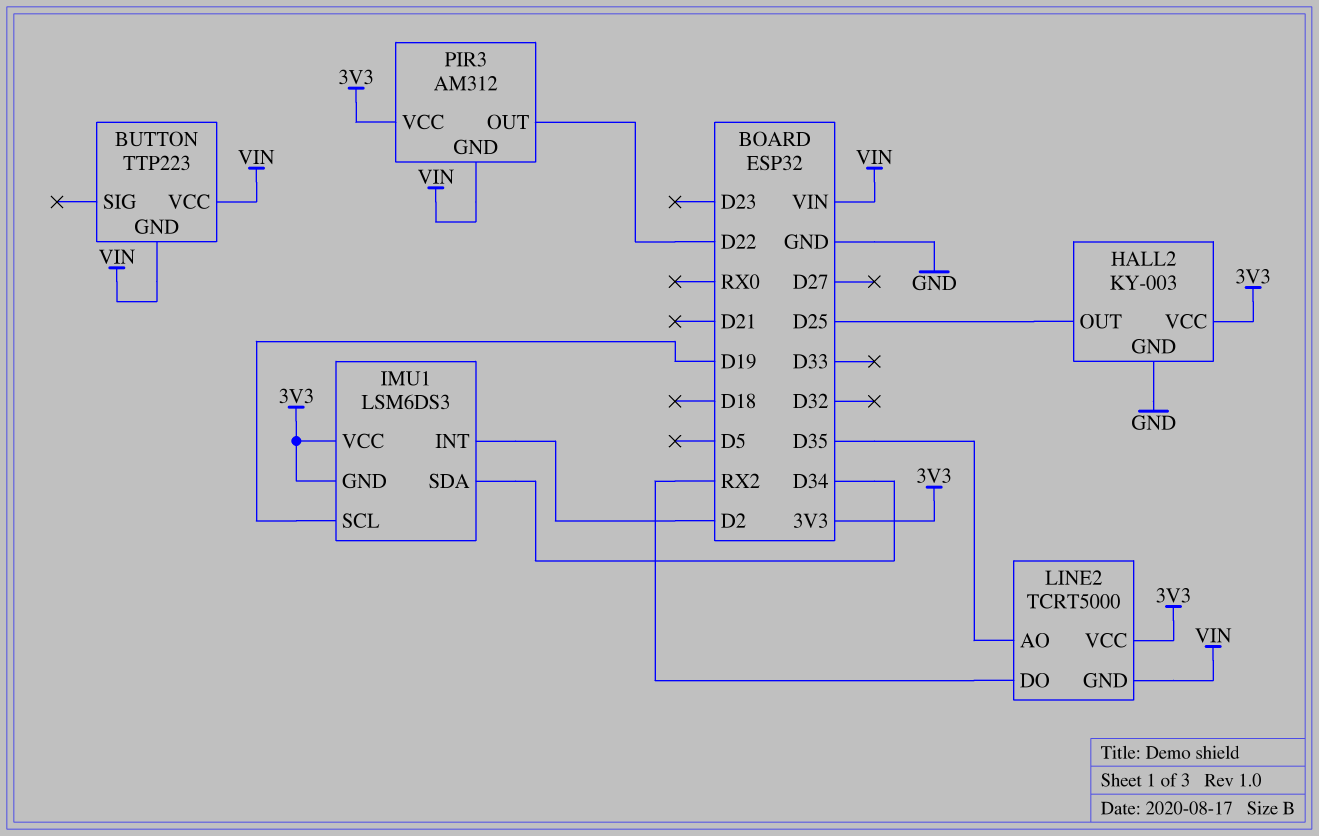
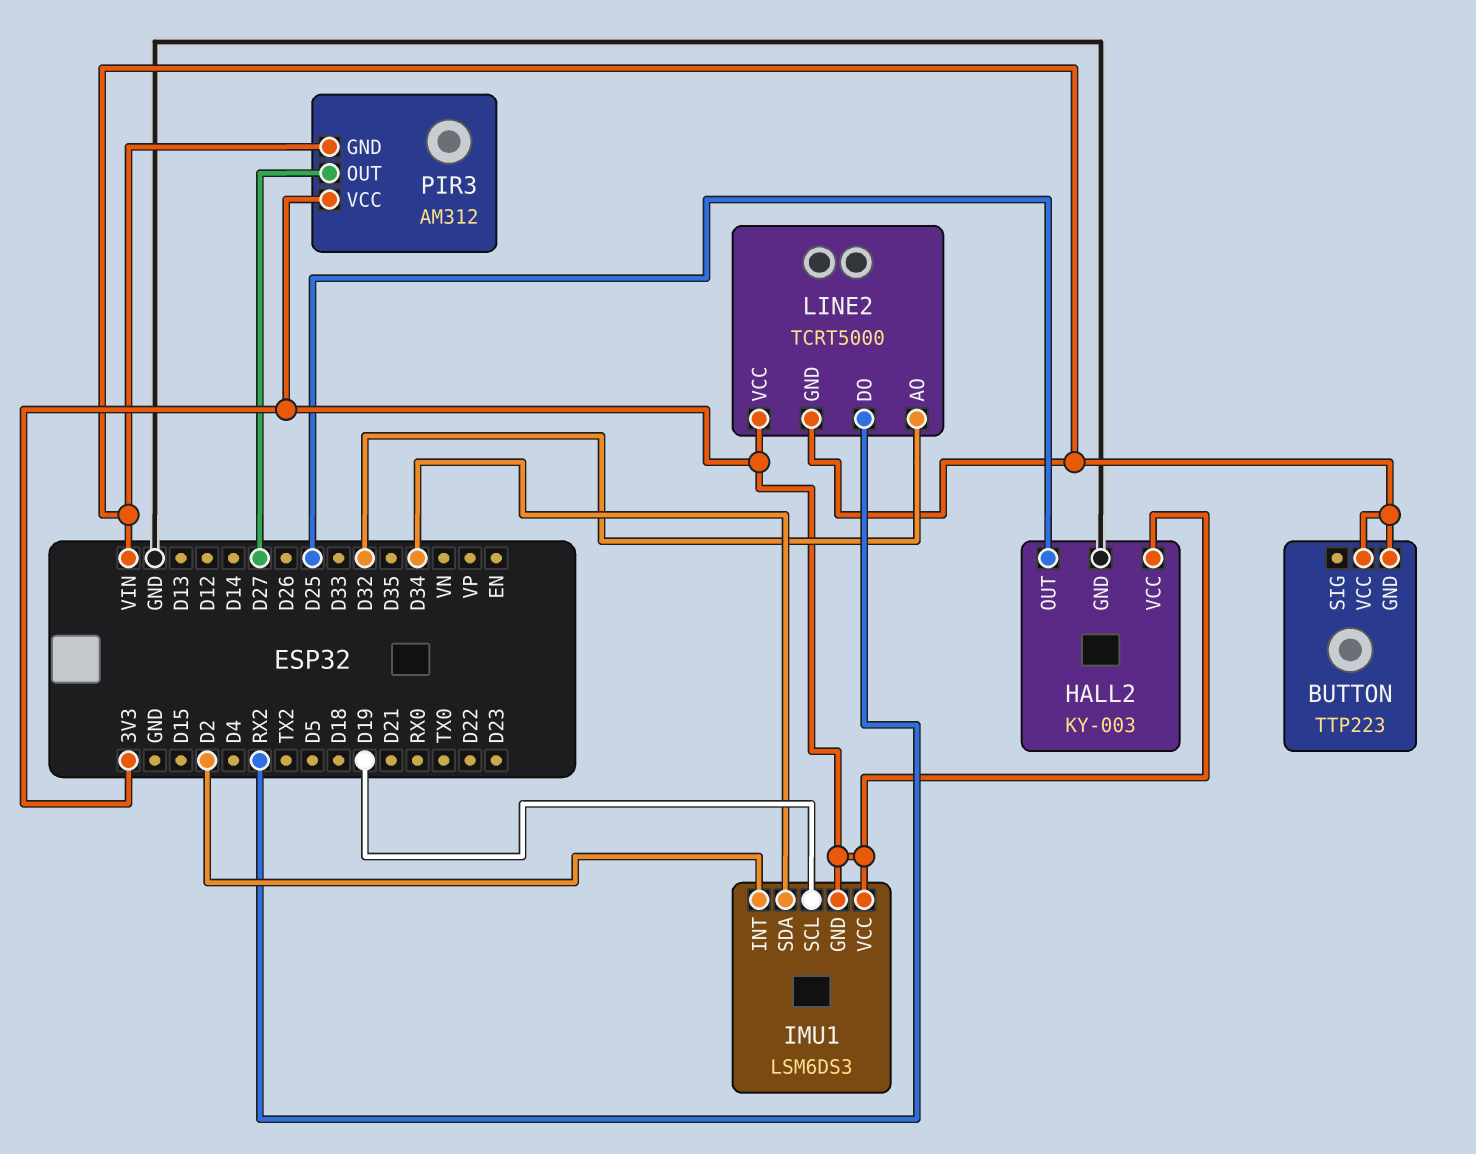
LINE2 pin AO: D35 -> D32
PIR3 pin OUT: D22 -> D27

